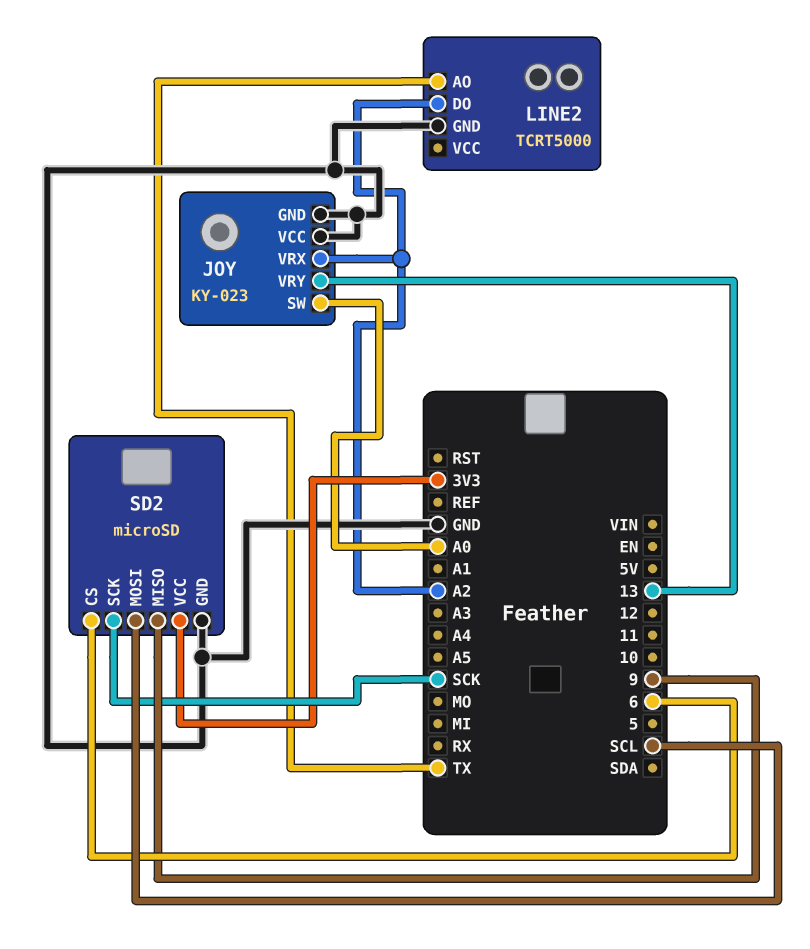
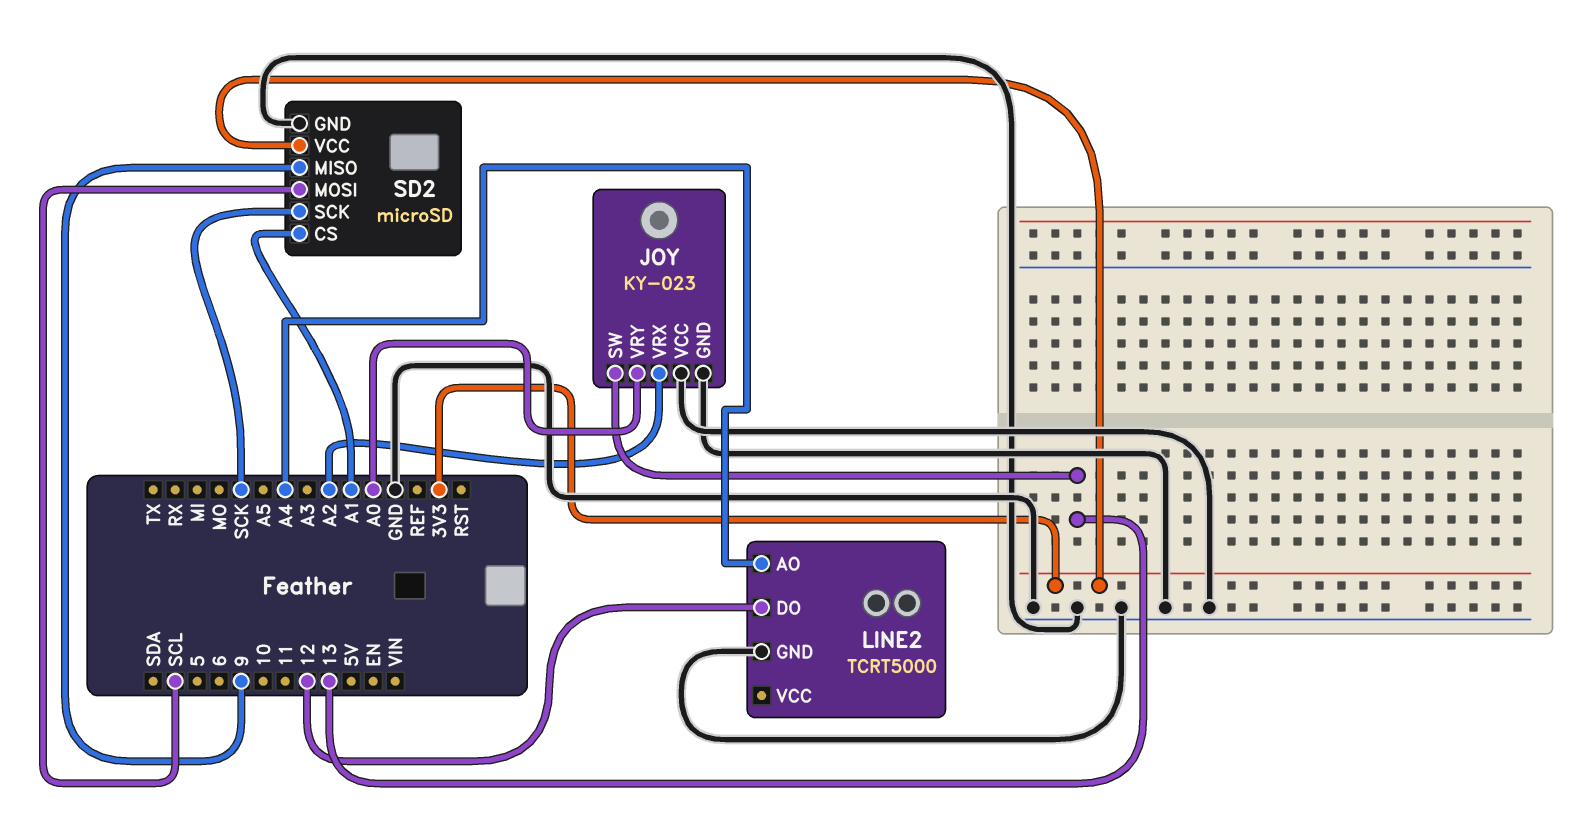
JOY pin SW: A0 -> 13
JOY pin VRY: 13 -> A0
LINE2 pin AO: TX -> A4
LINE2 pin DO: A2 -> 12
SD2 pin CS: 6 -> A1

